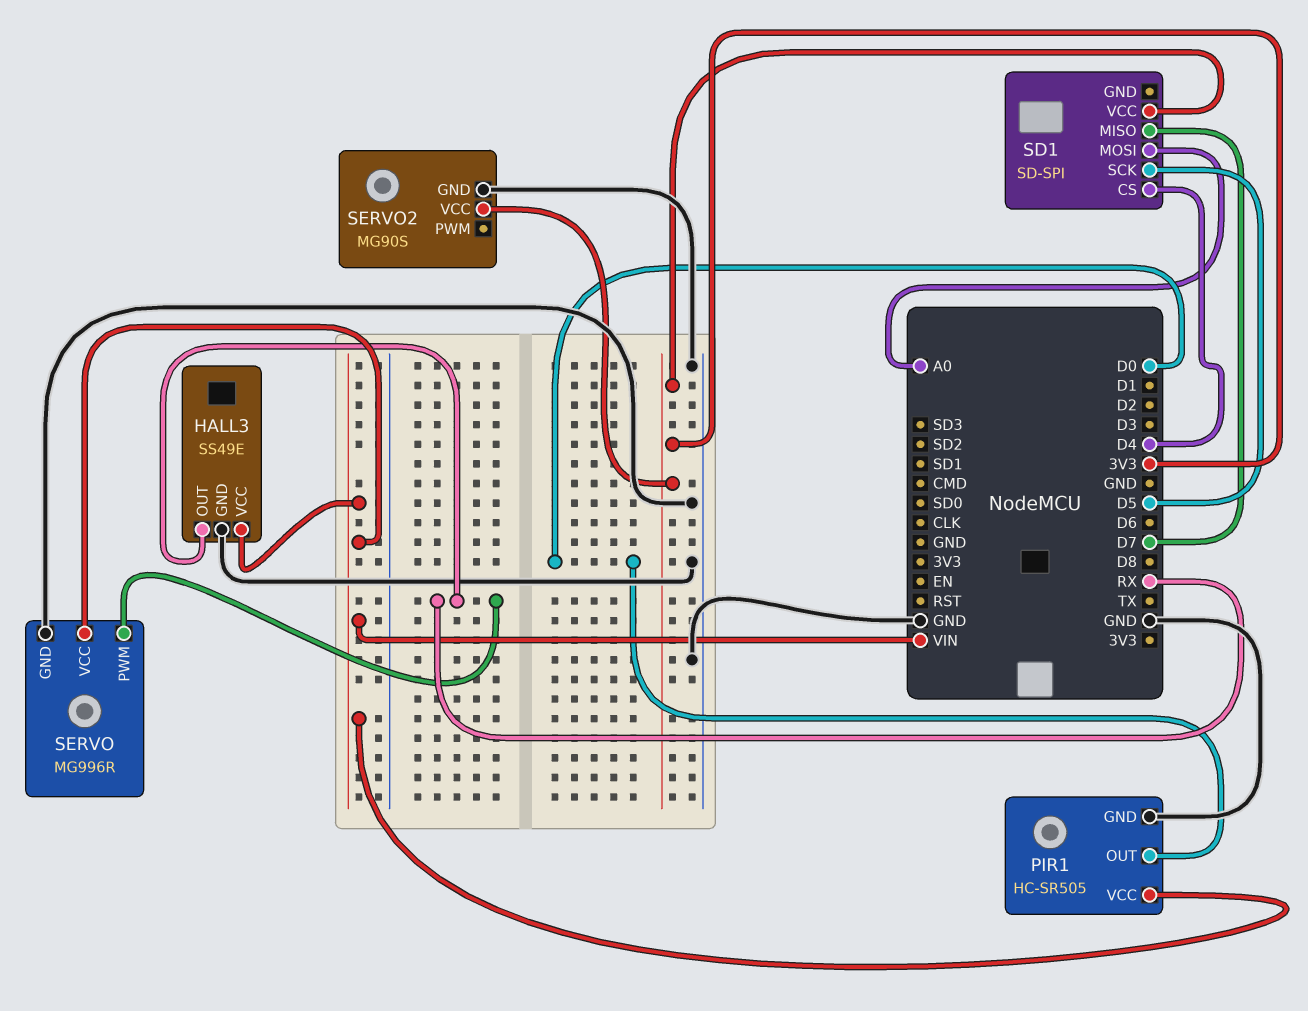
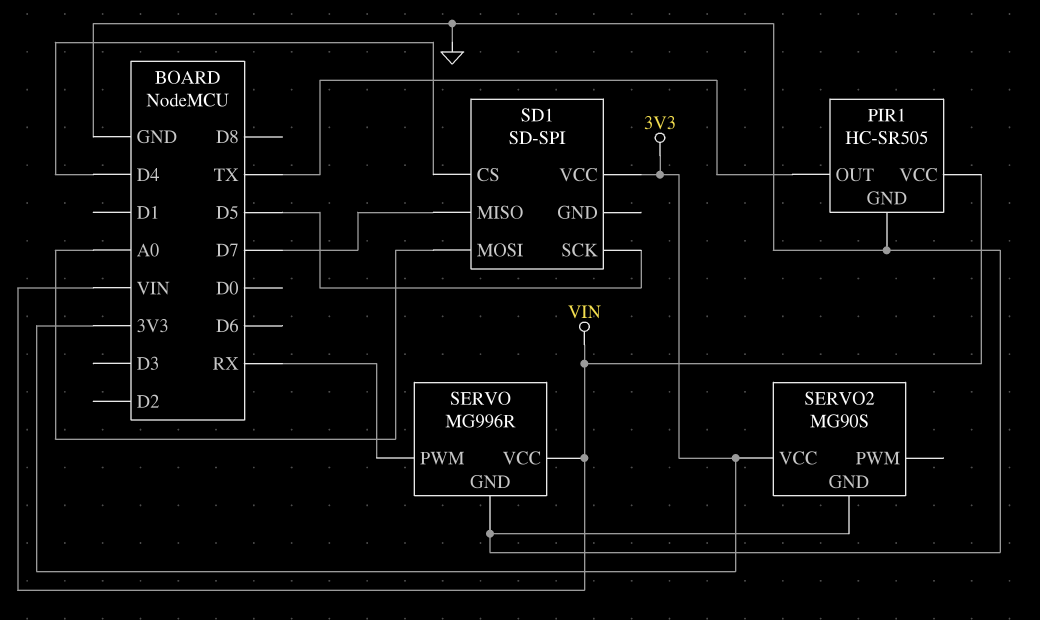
HALL3: SS49E -> none
HALL3 pin GND: GND -> none
HALL3 pin OUT: RX -> none
HALL3 pin VCC: VIN -> none
PIR1 pin OUT: D0 -> TX

